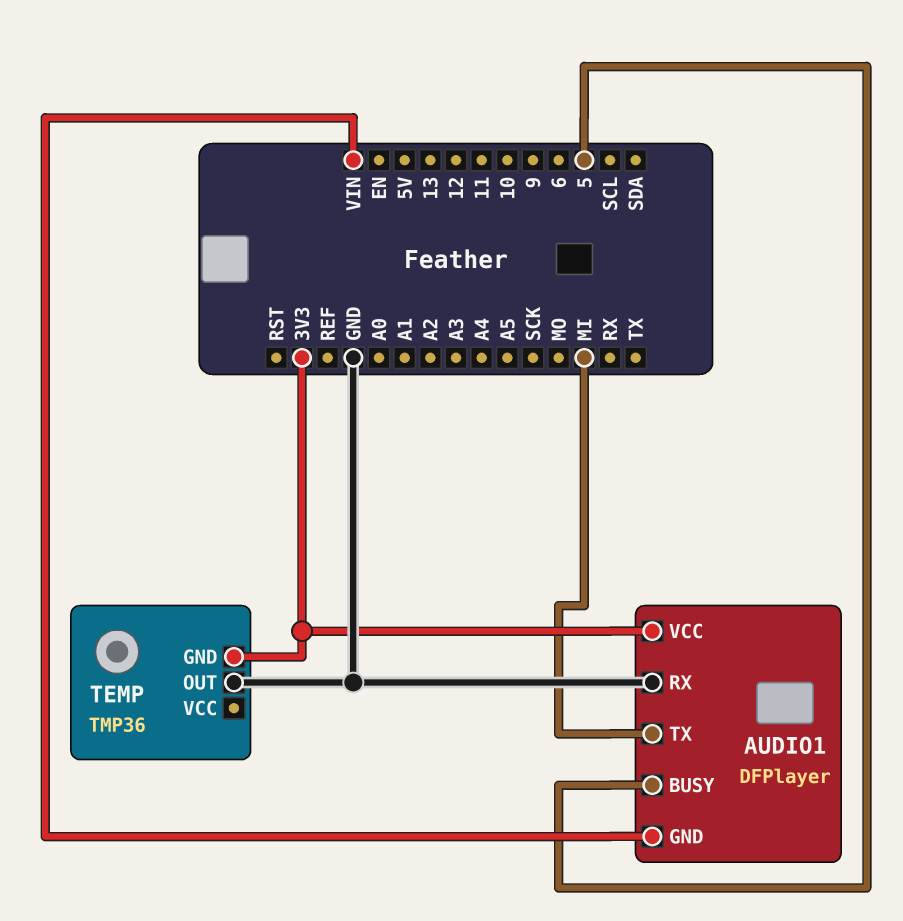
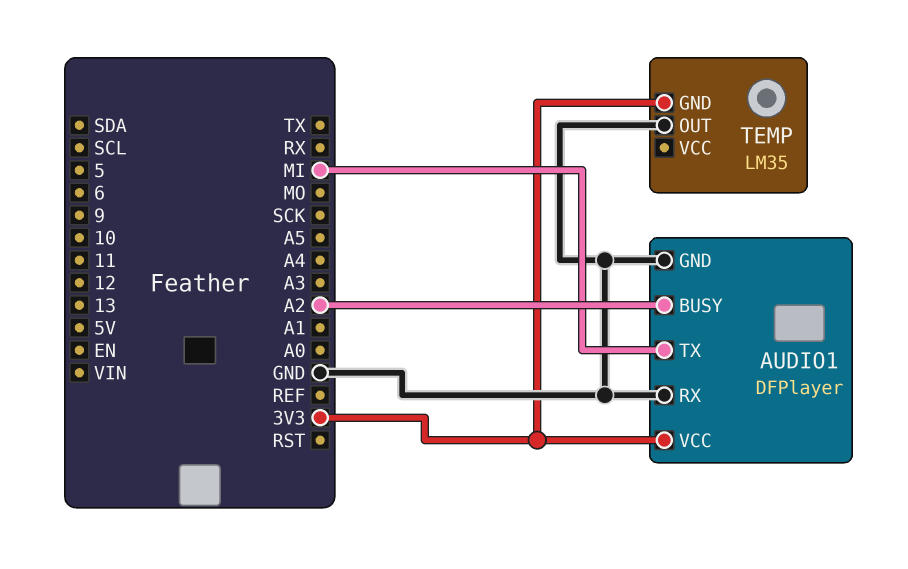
AUDIO1 pin BUSY: 5 -> A2
AUDIO1 pin GND: VIN -> GND
TEMP: TMP36 -> LM35

